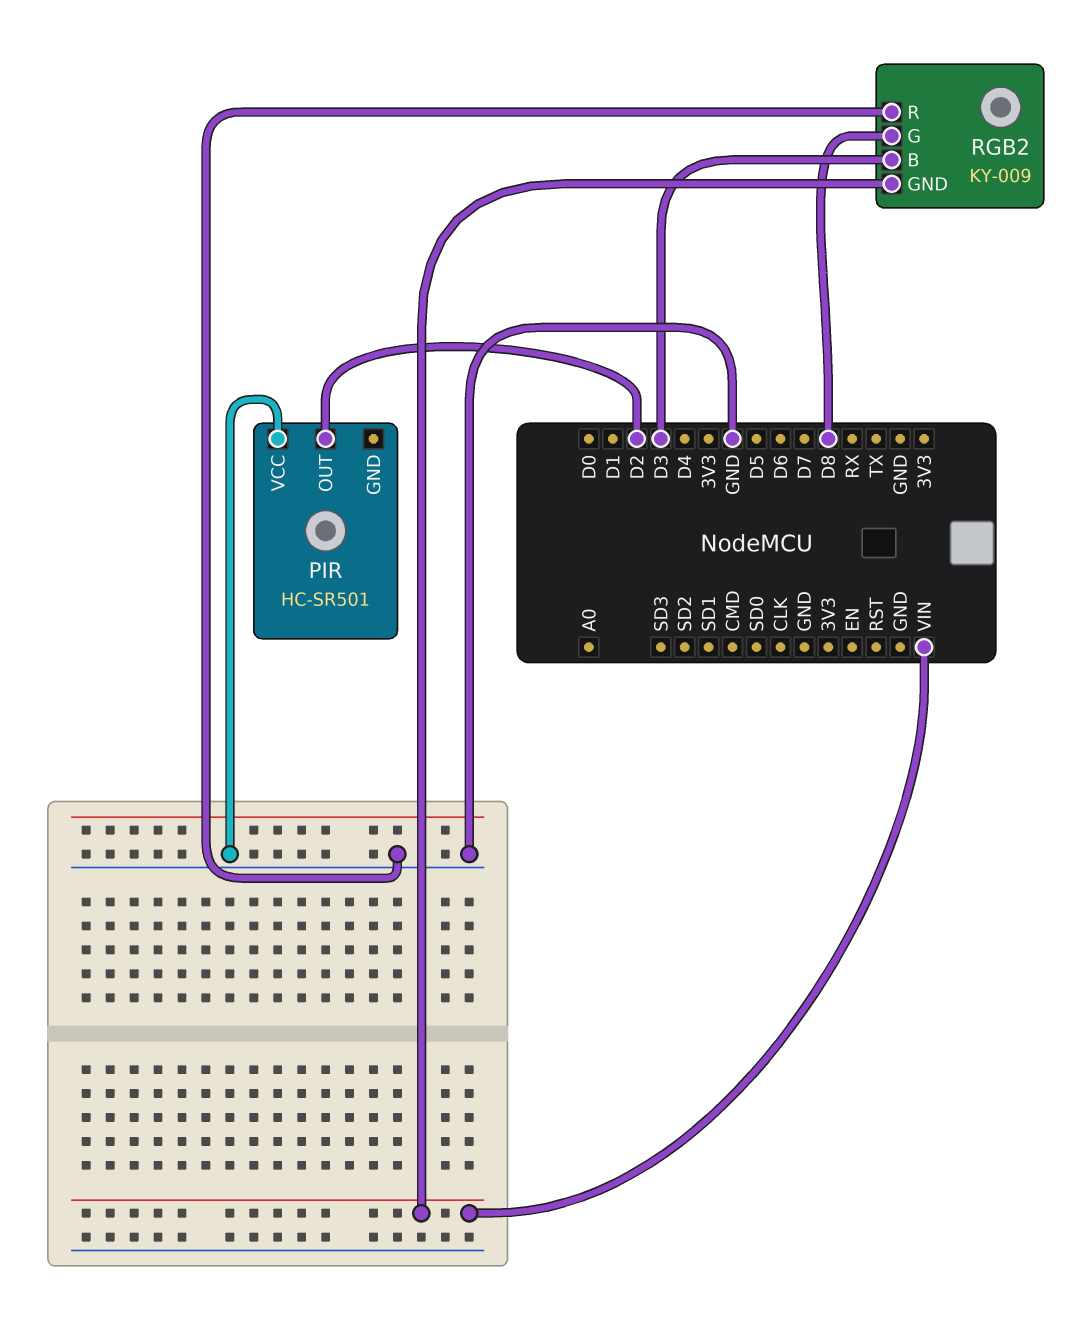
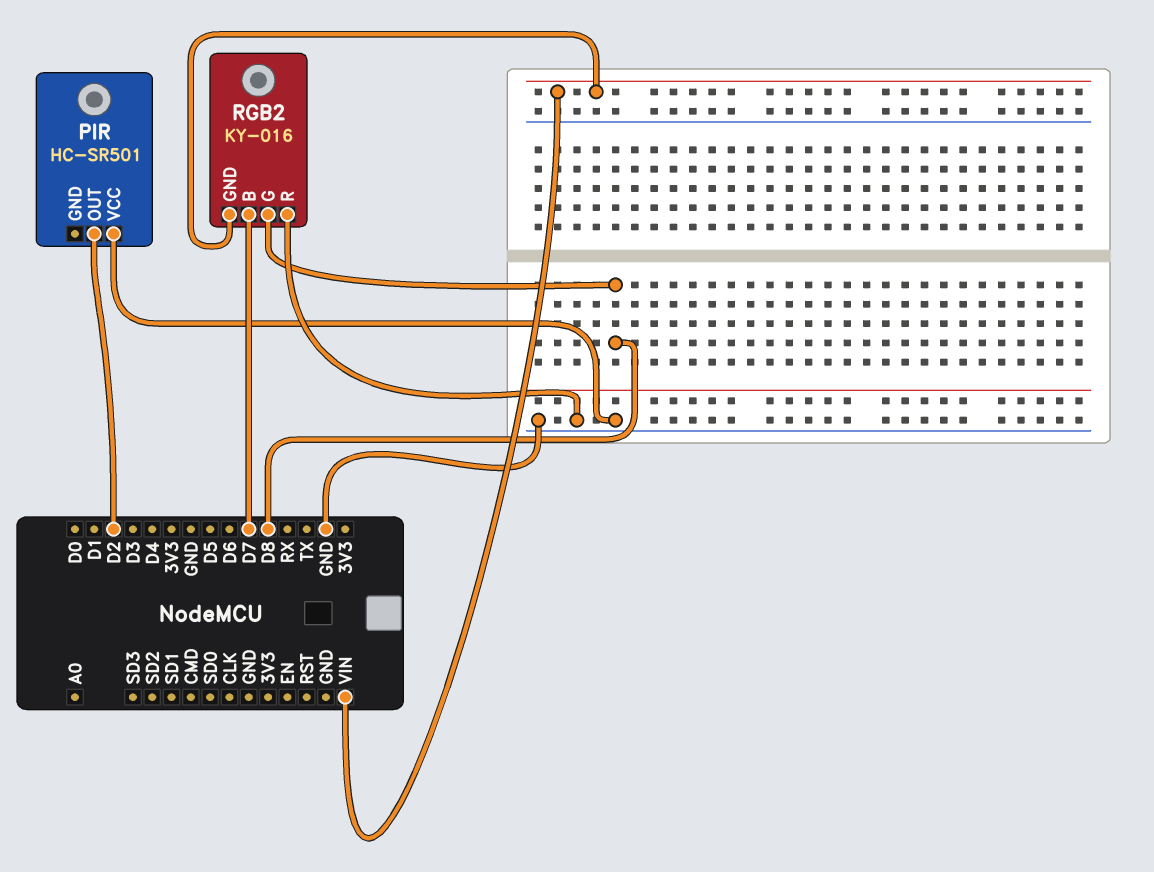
RGB2: KY-009 -> KY-016
RGB2 pin B: D3 -> D7

